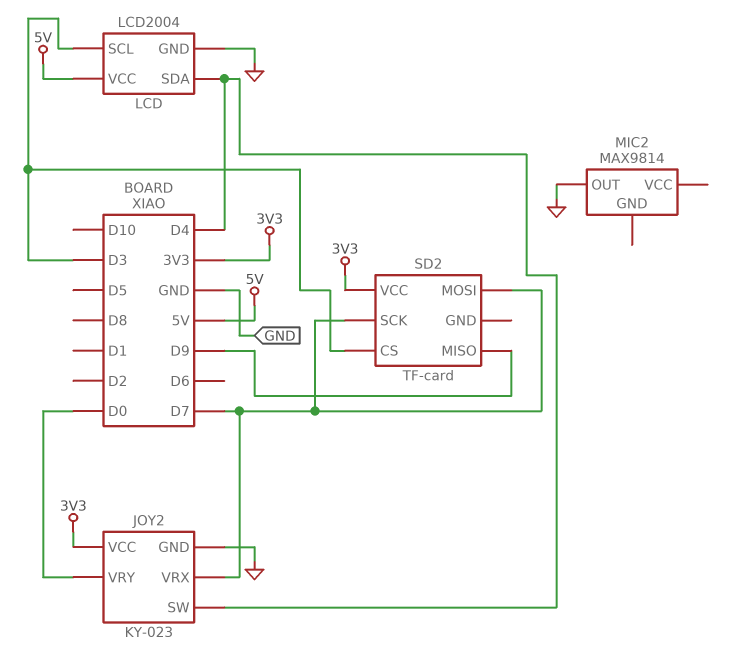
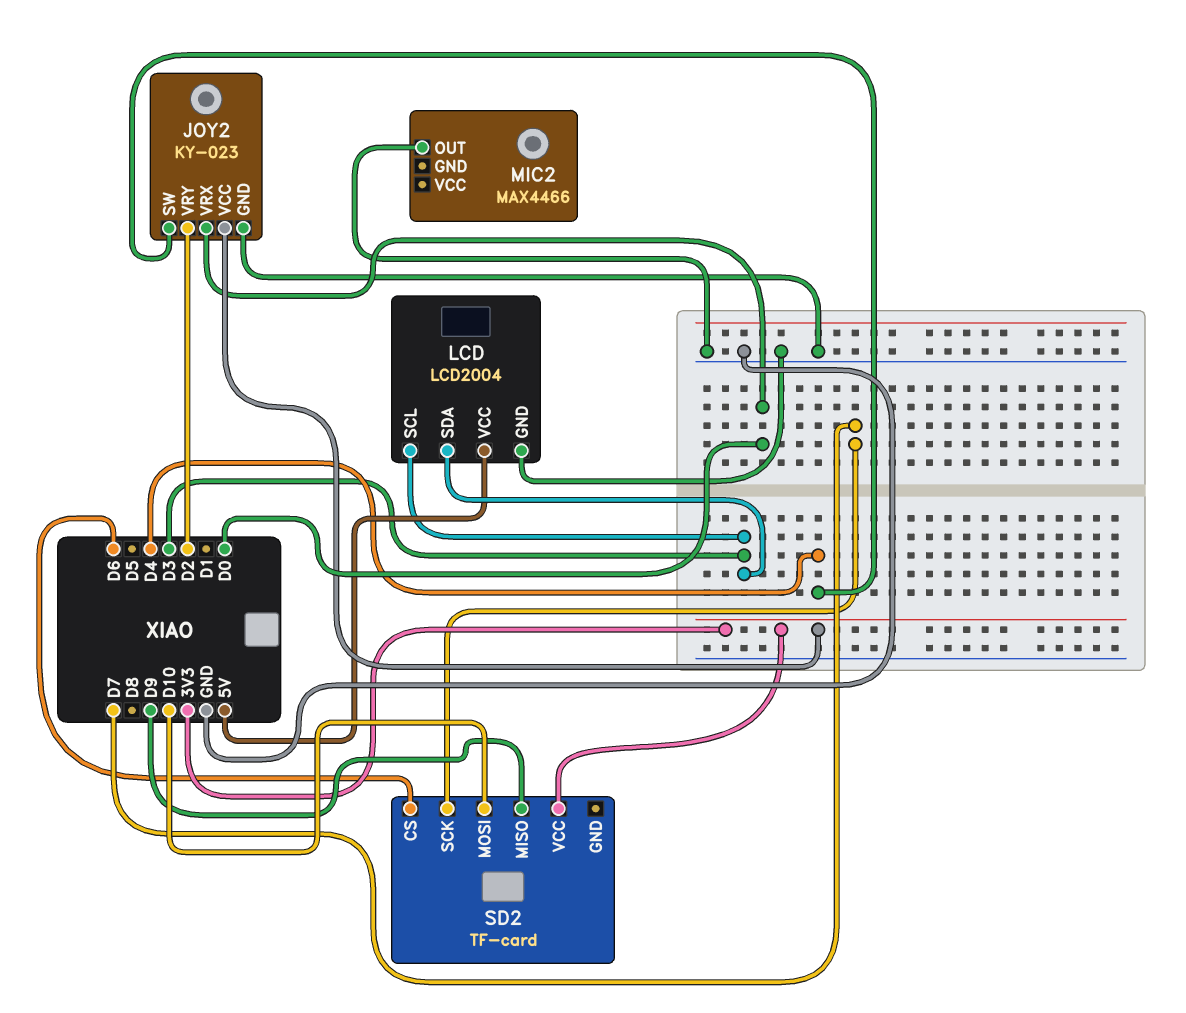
JOY2 pin VRX: D7 -> D0
JOY2 pin VRY: D0 -> D2
LCD pin SDA: D4 -> D3
MIC2: MAX9814 -> MAX4466
SD2 pin CS: D3 -> D6
SD2 pin MOSI: D7 -> D10

